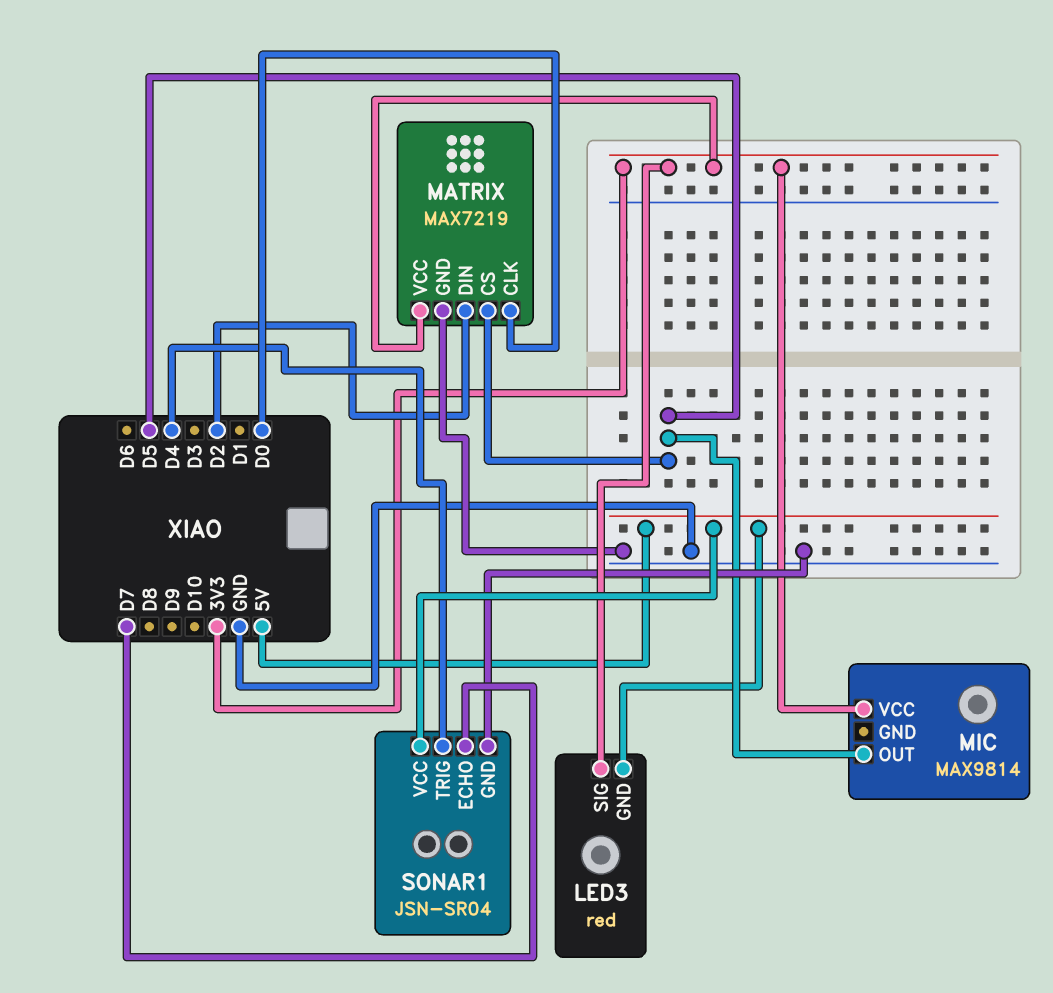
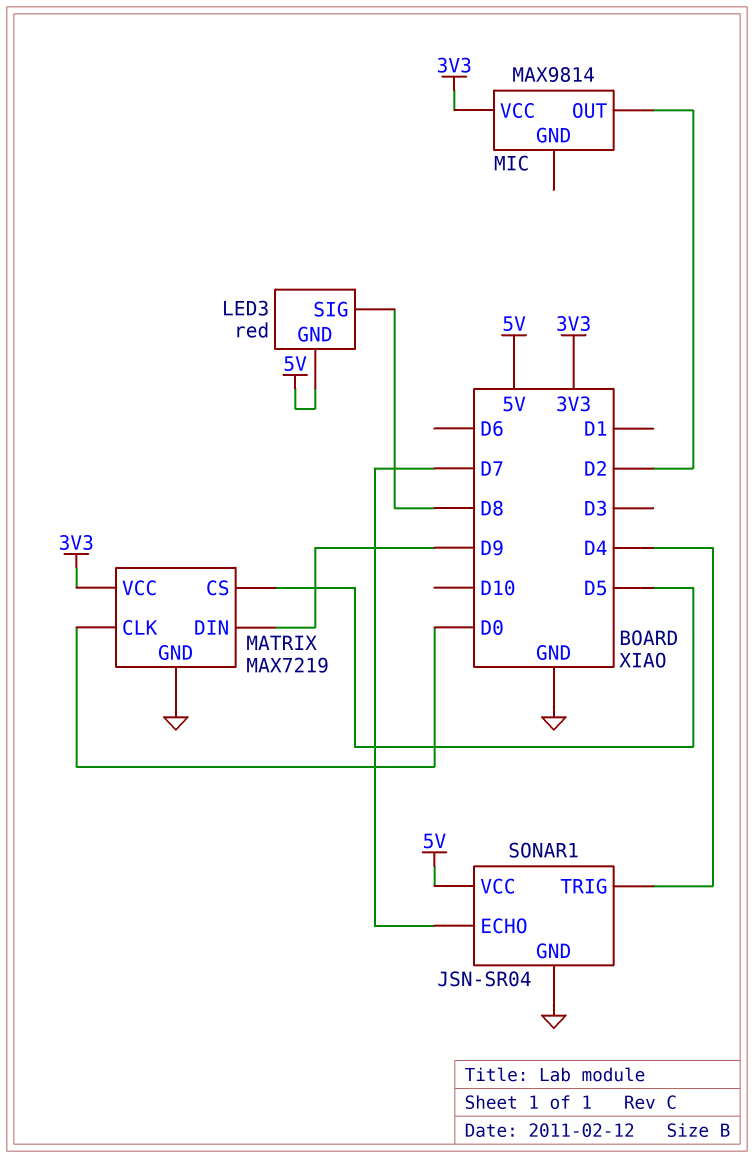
LED3 pin SIG: 3V3 -> D8
MATRIX pin DIN: D2 -> D9
MIC pin OUT: D5 -> D2

